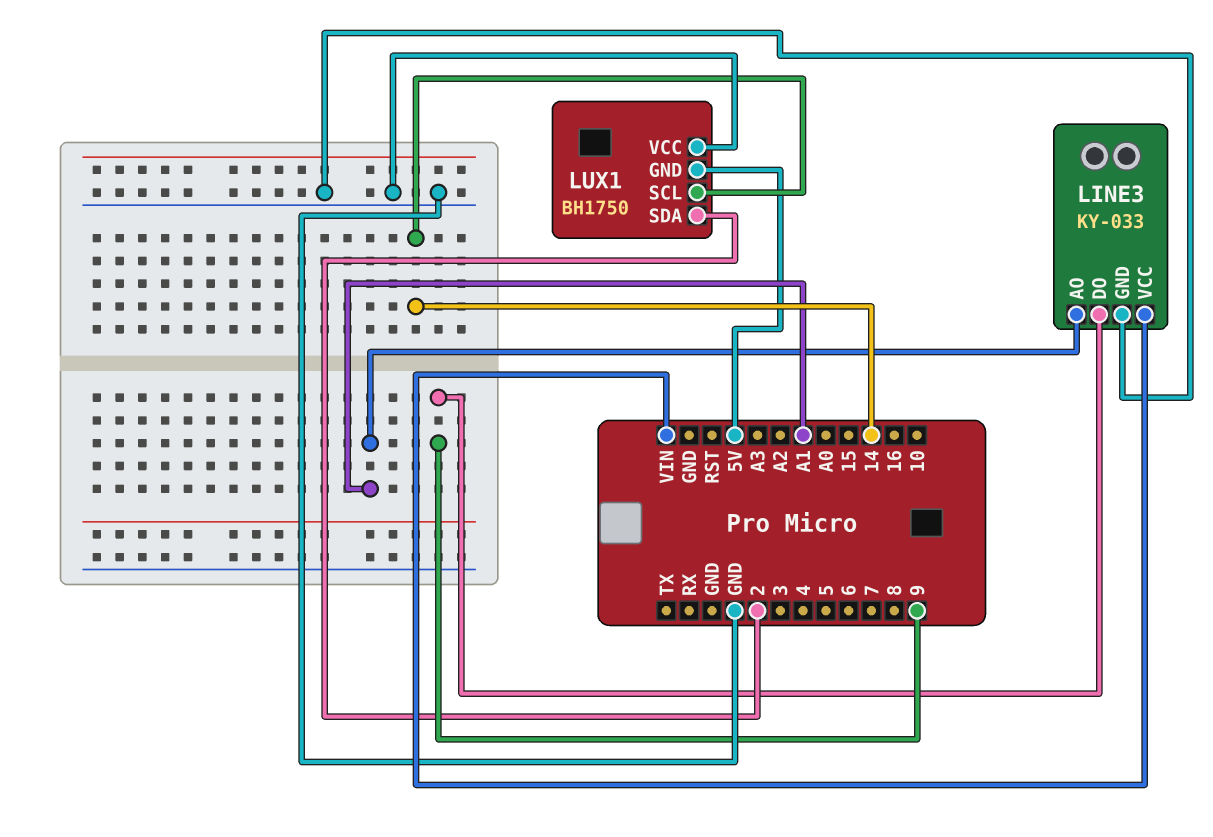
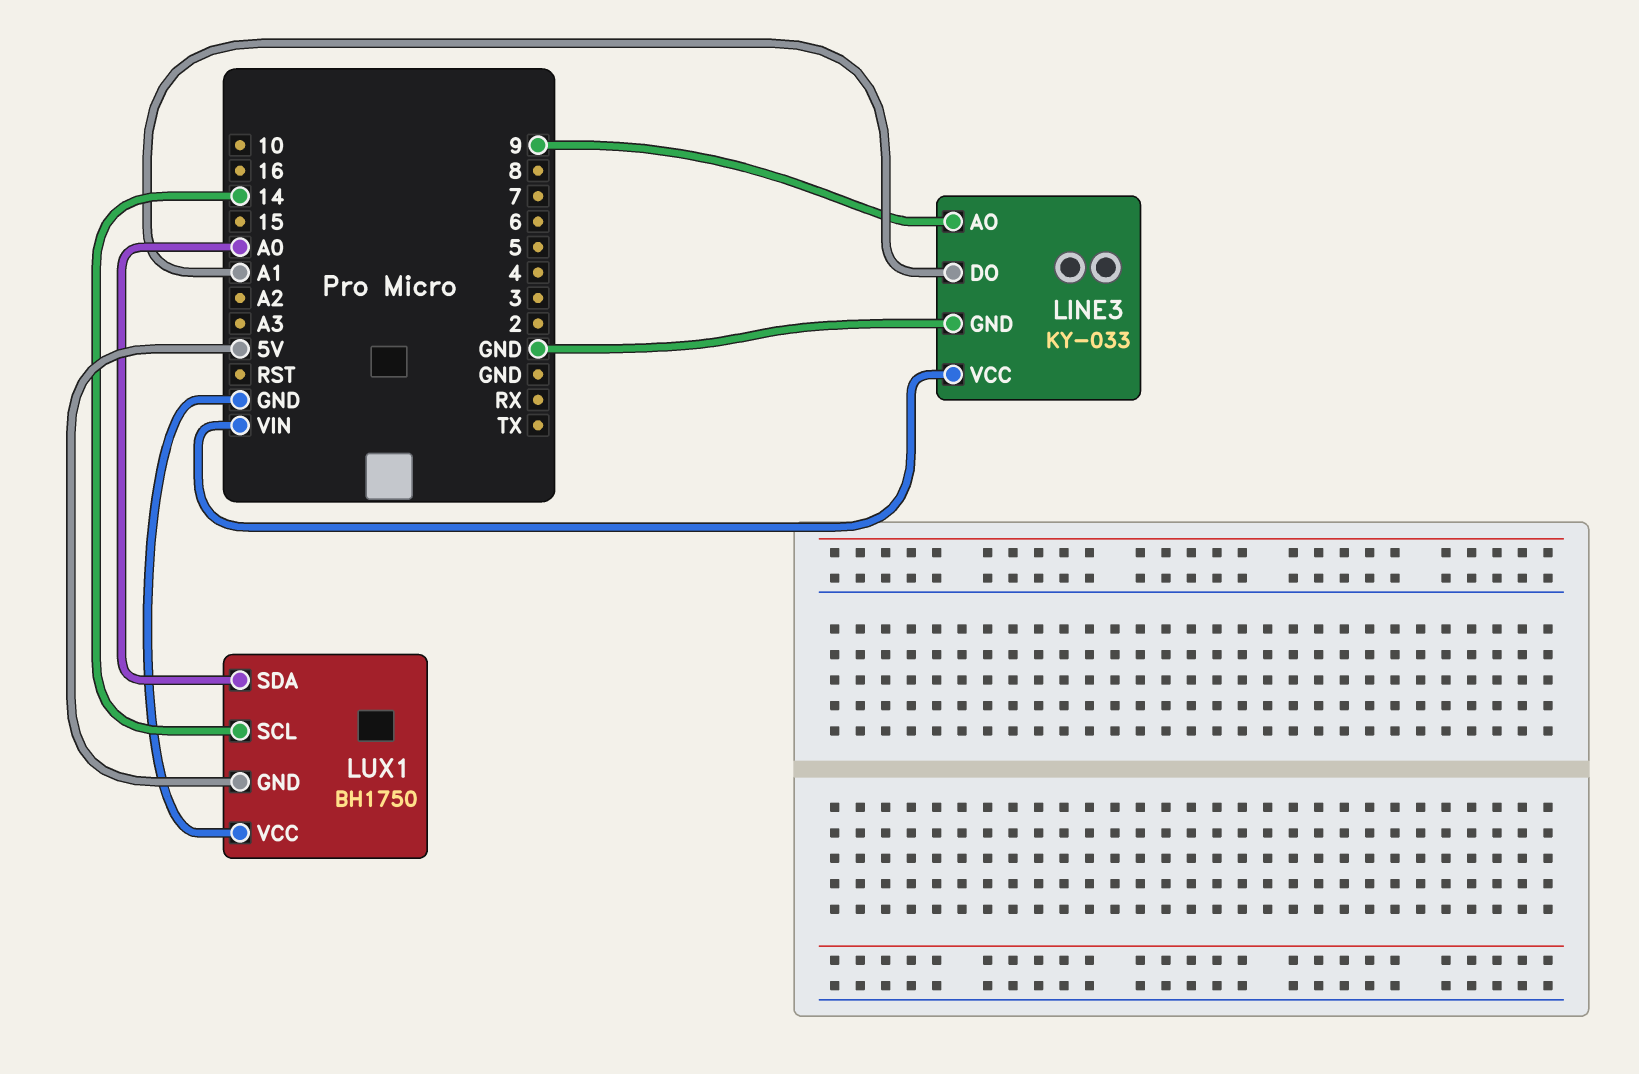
LINE3 pin AO: A1 -> 9
LINE3 pin DO: 9 -> A1
LUX1 pin SDA: 2 -> A0

